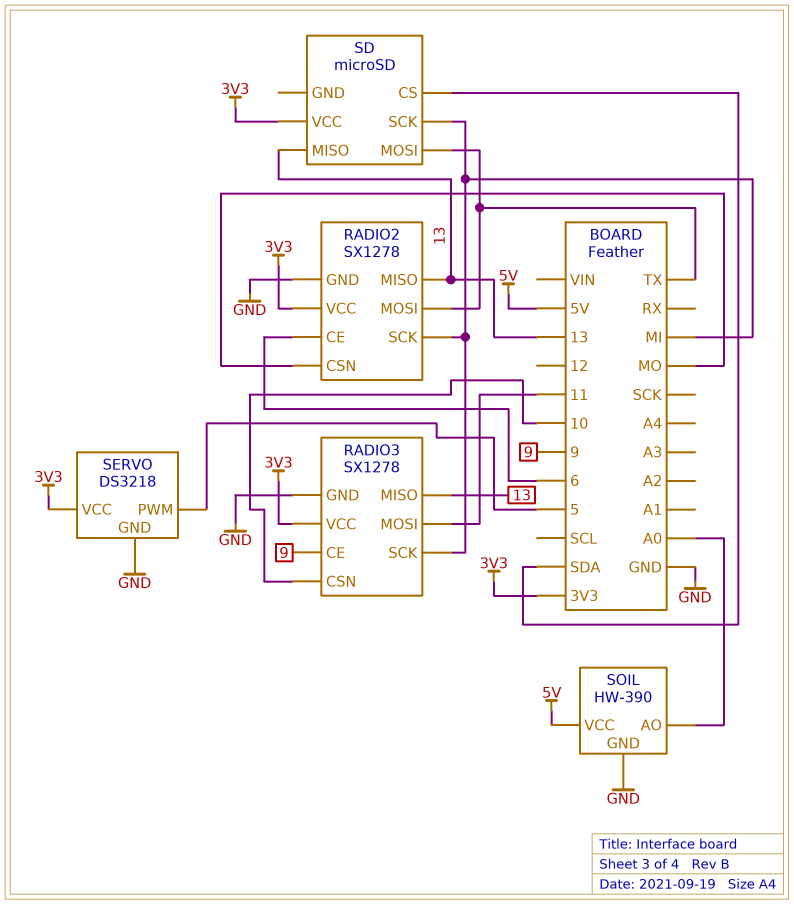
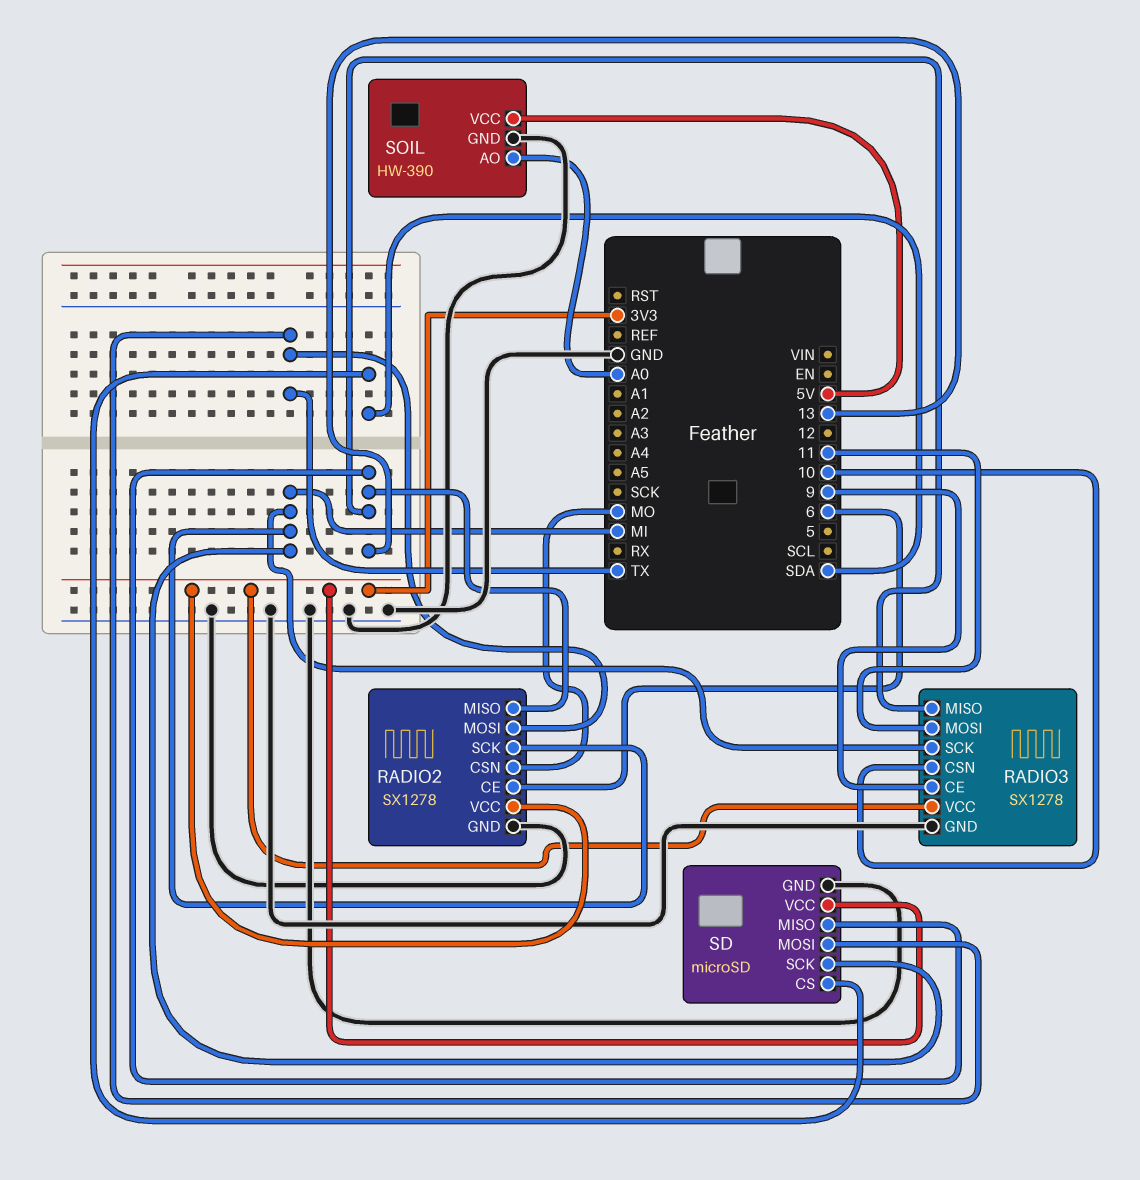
SD pin GND: none -> GND
SERVO: DS3218 -> none
SERVO pin GND: GND -> none
SERVO pin PWM: 5 -> none
SERVO pin VCC: 3V3 -> none

